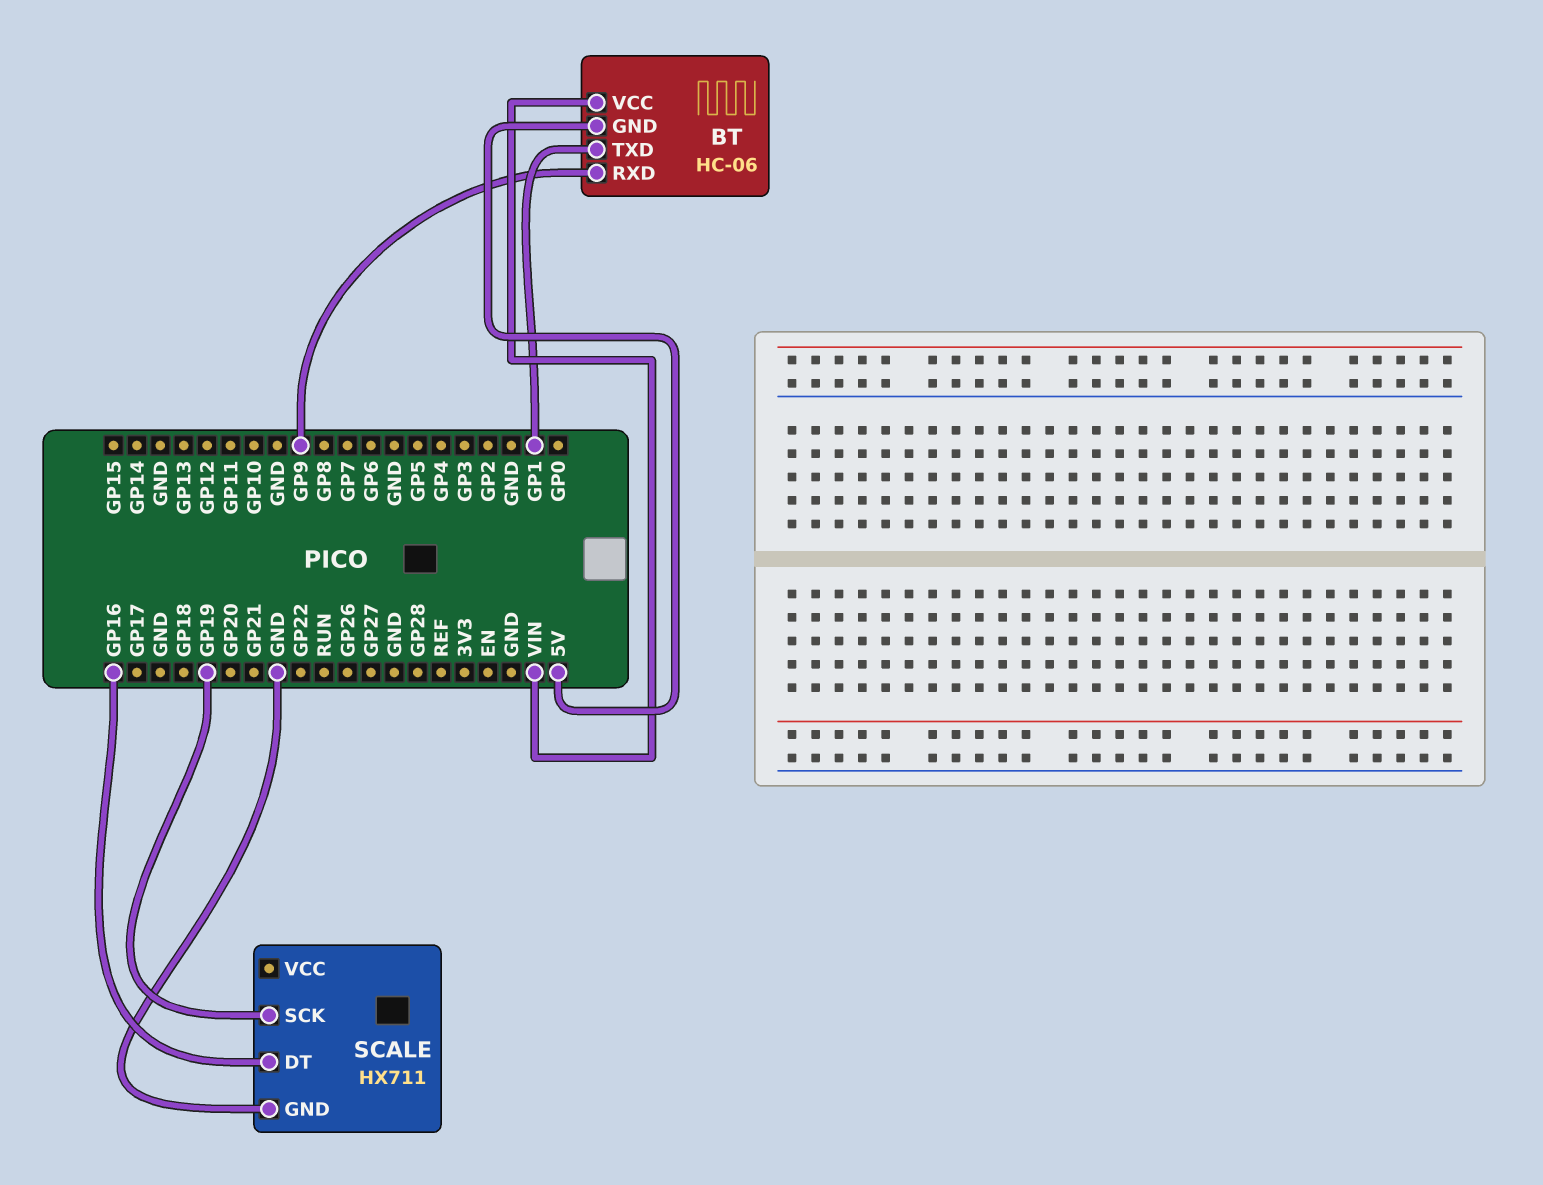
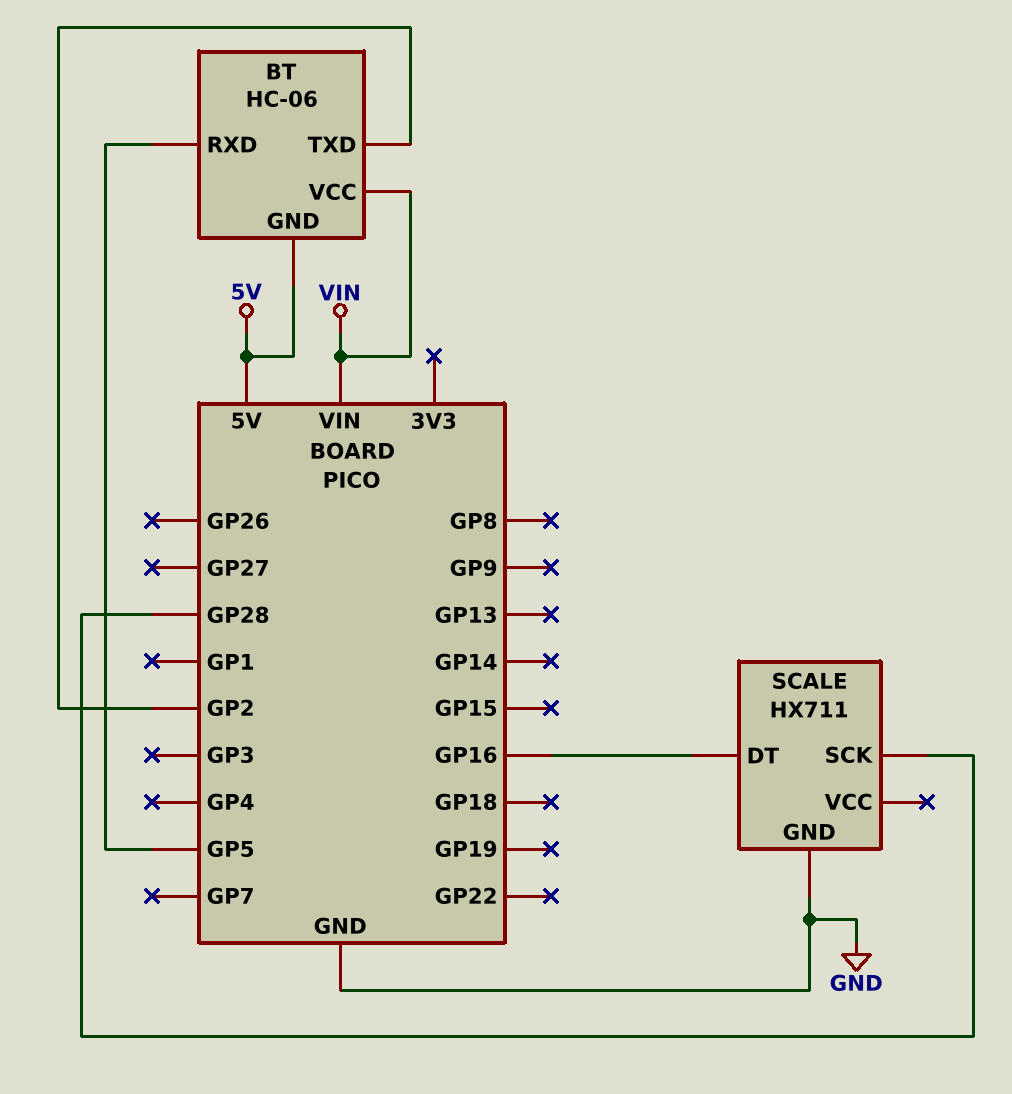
BT pin RXD: GP9 -> GP5
BT pin TXD: GP1 -> GP2
SCALE pin SCK: GP19 -> GP28

